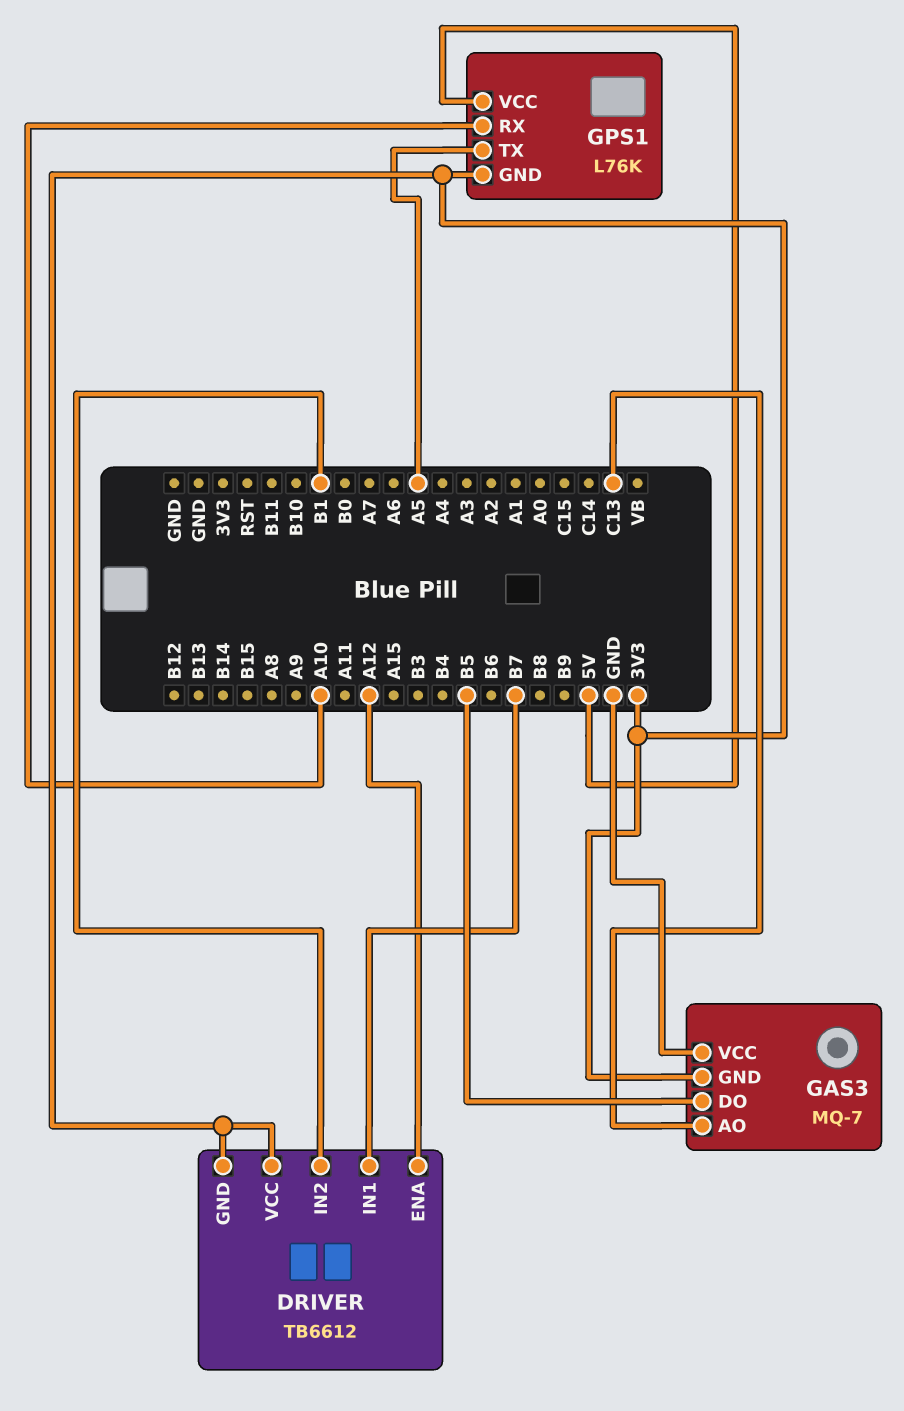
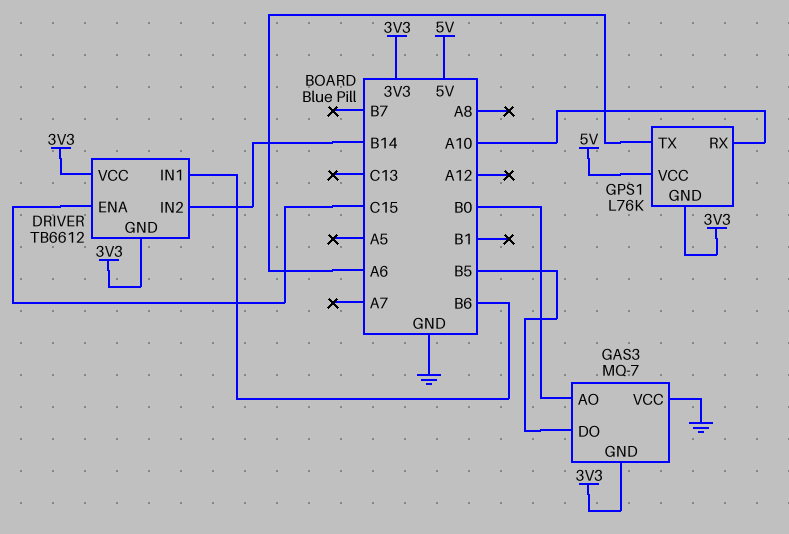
DRIVER pin ENA: A12 -> C15
DRIVER pin IN1: B7 -> B6
DRIVER pin IN2: B1 -> B14
GAS3 pin AO: C13 -> B0
GPS1 pin TX: A5 -> A6

